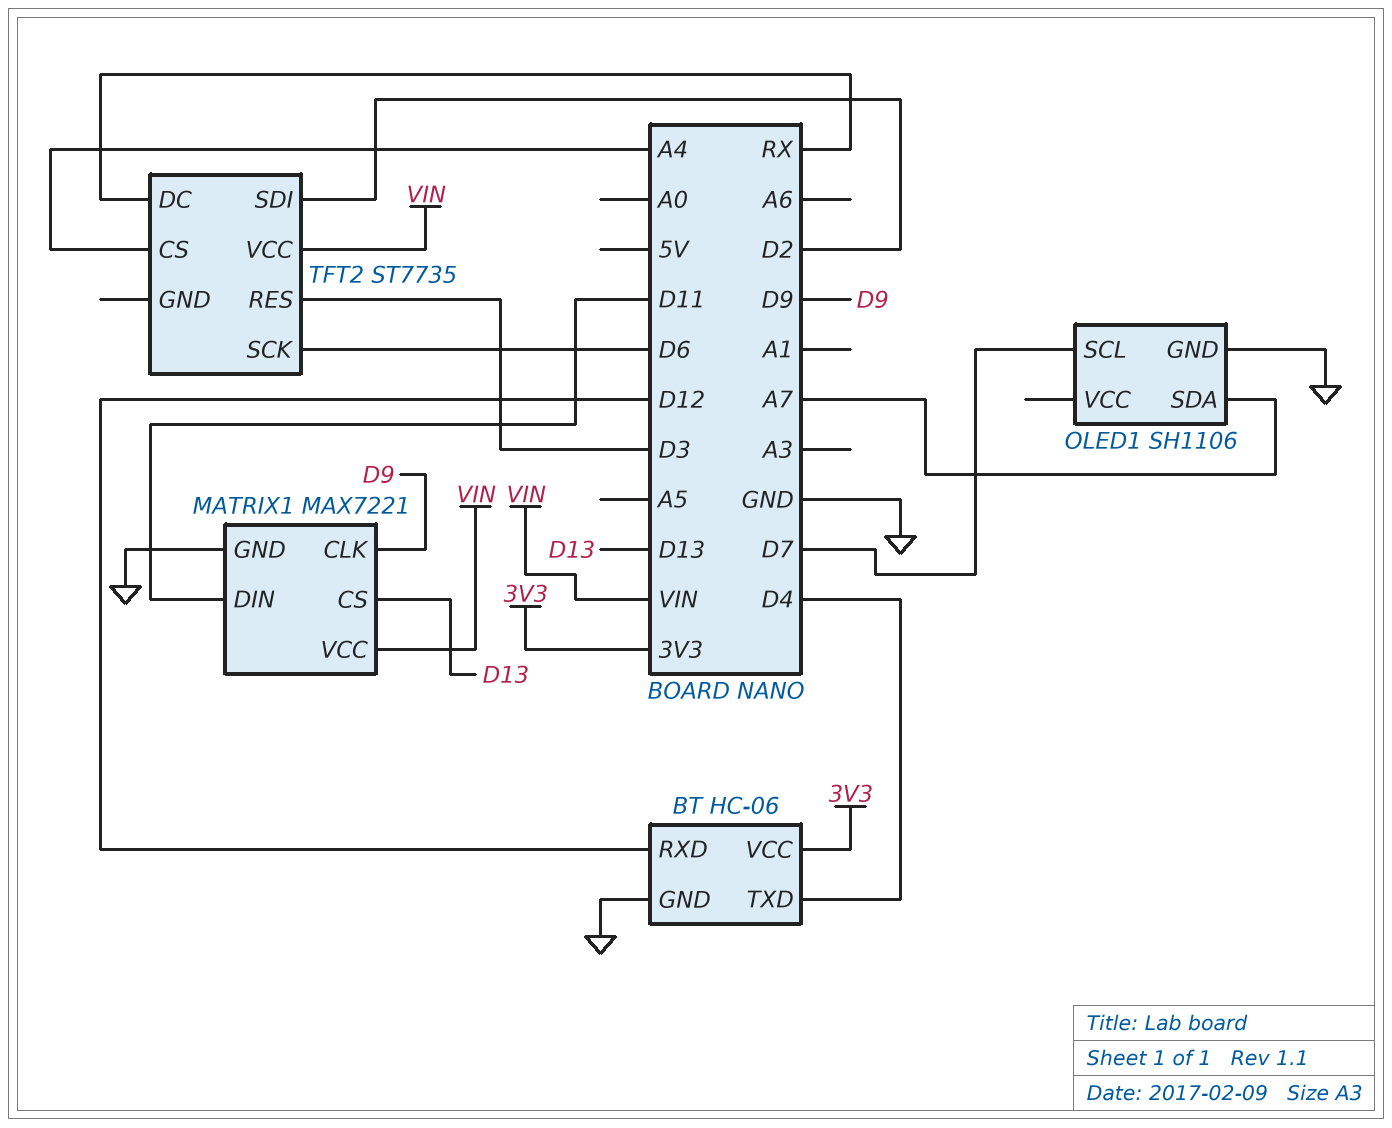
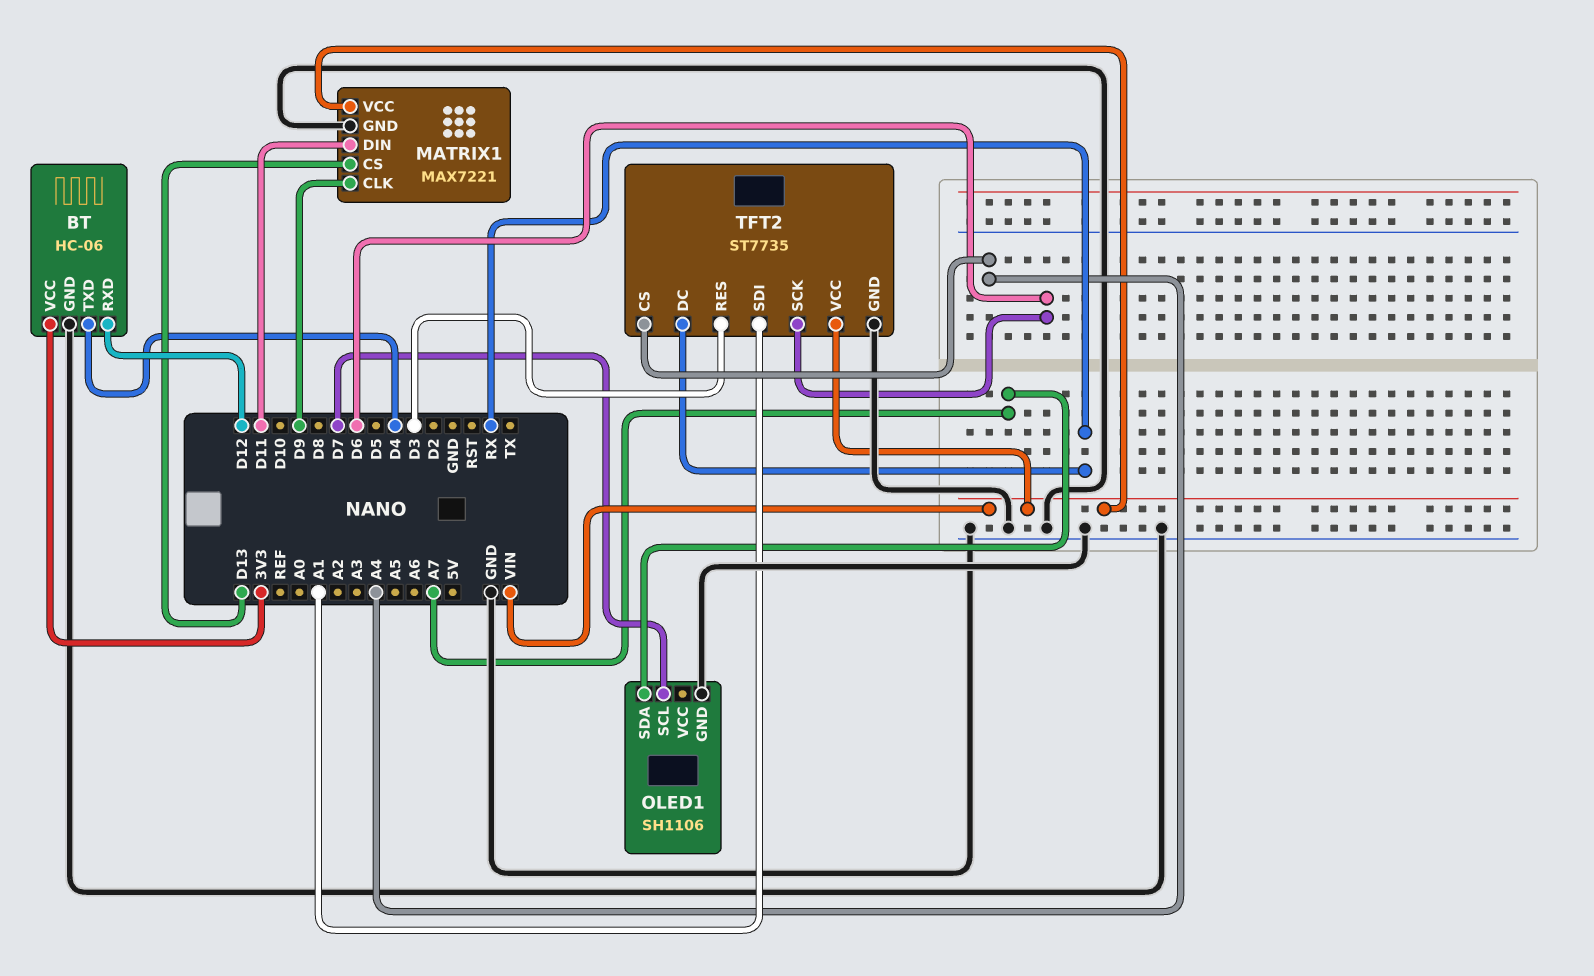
TFT2 pin GND: none -> GND
TFT2 pin SDI: D2 -> A1

